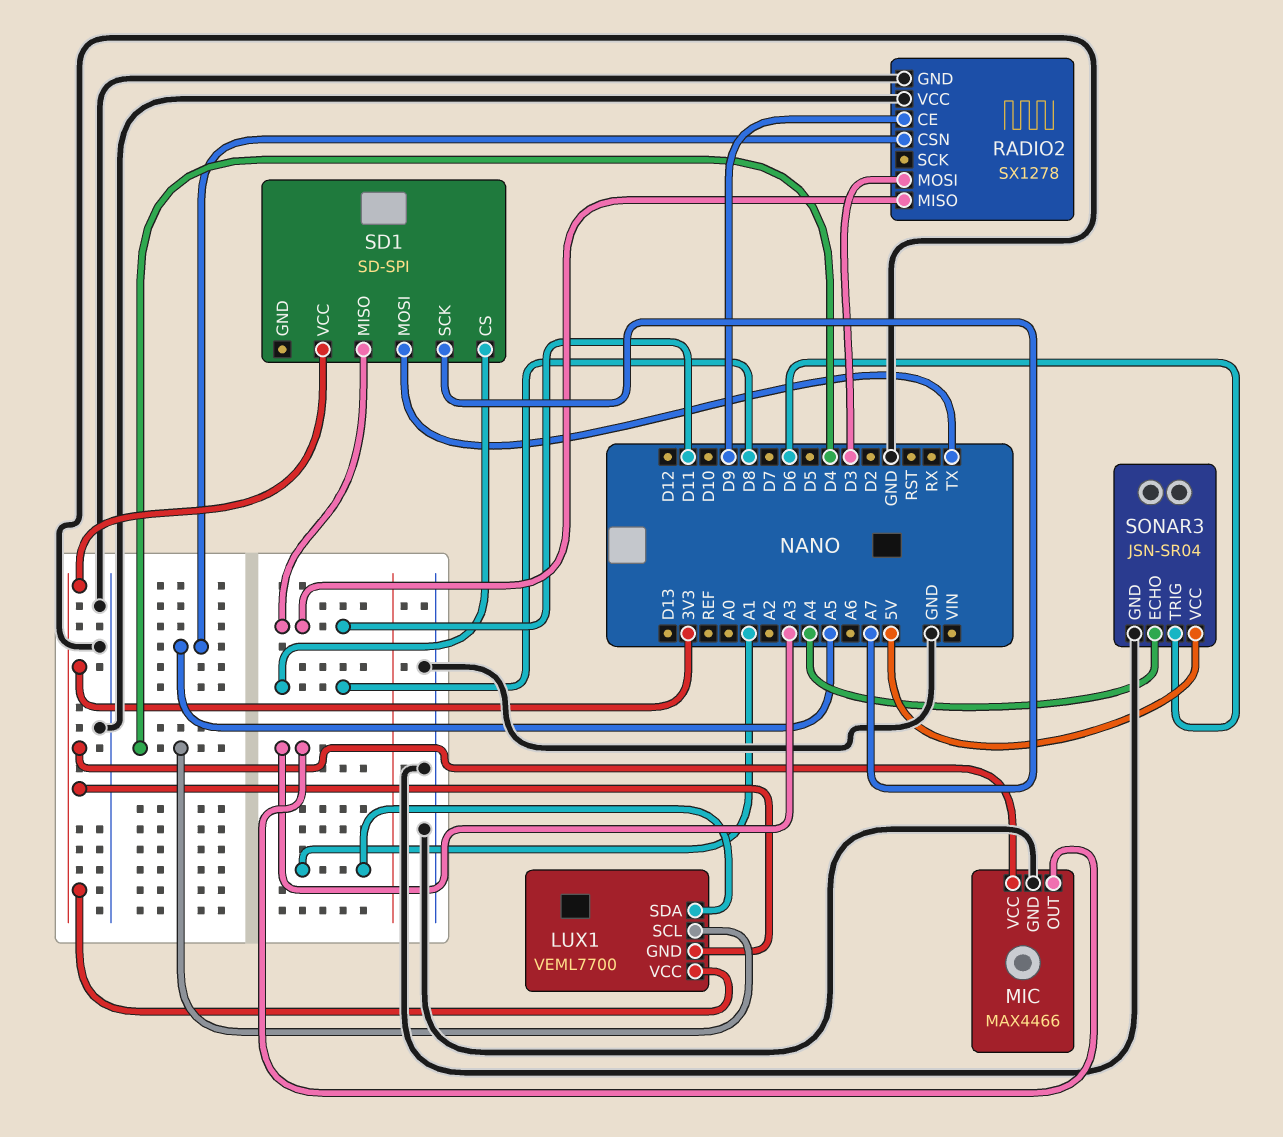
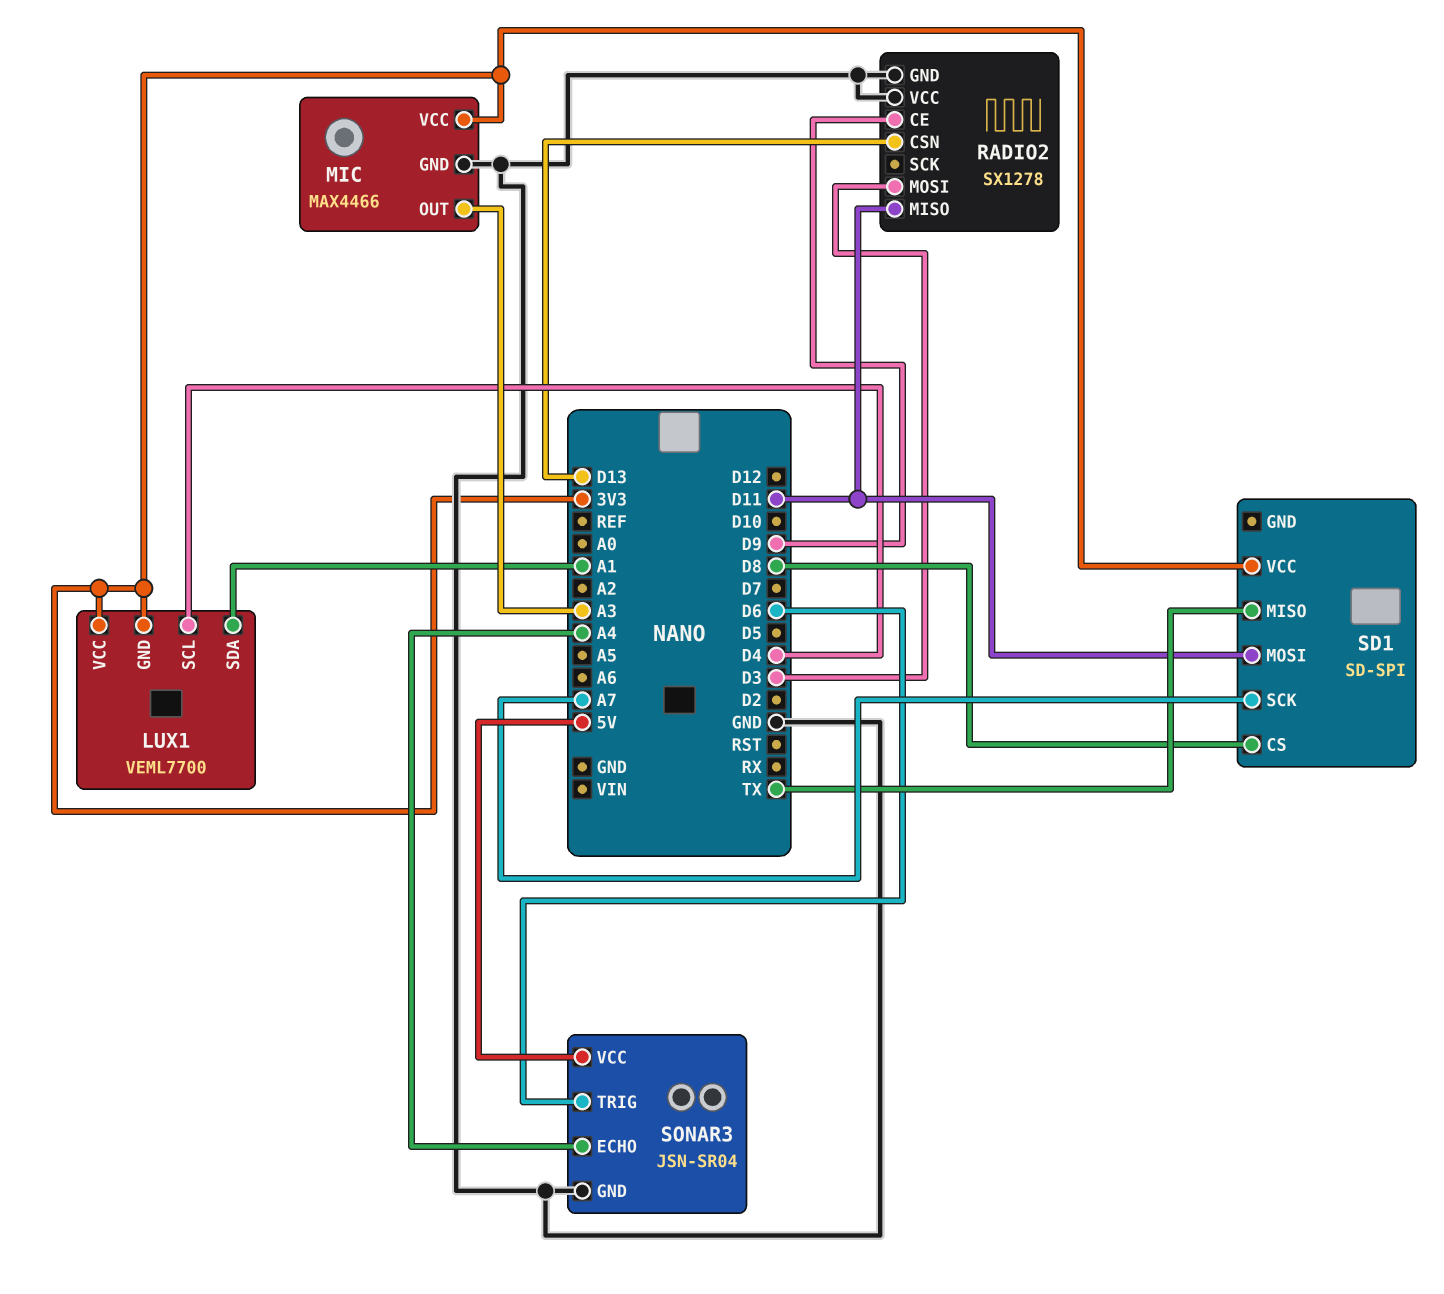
RADIO2 pin CSN: A5 -> D13
SD1 pin MISO: D11 -> TX
SD1 pin MOSI: TX -> D11

